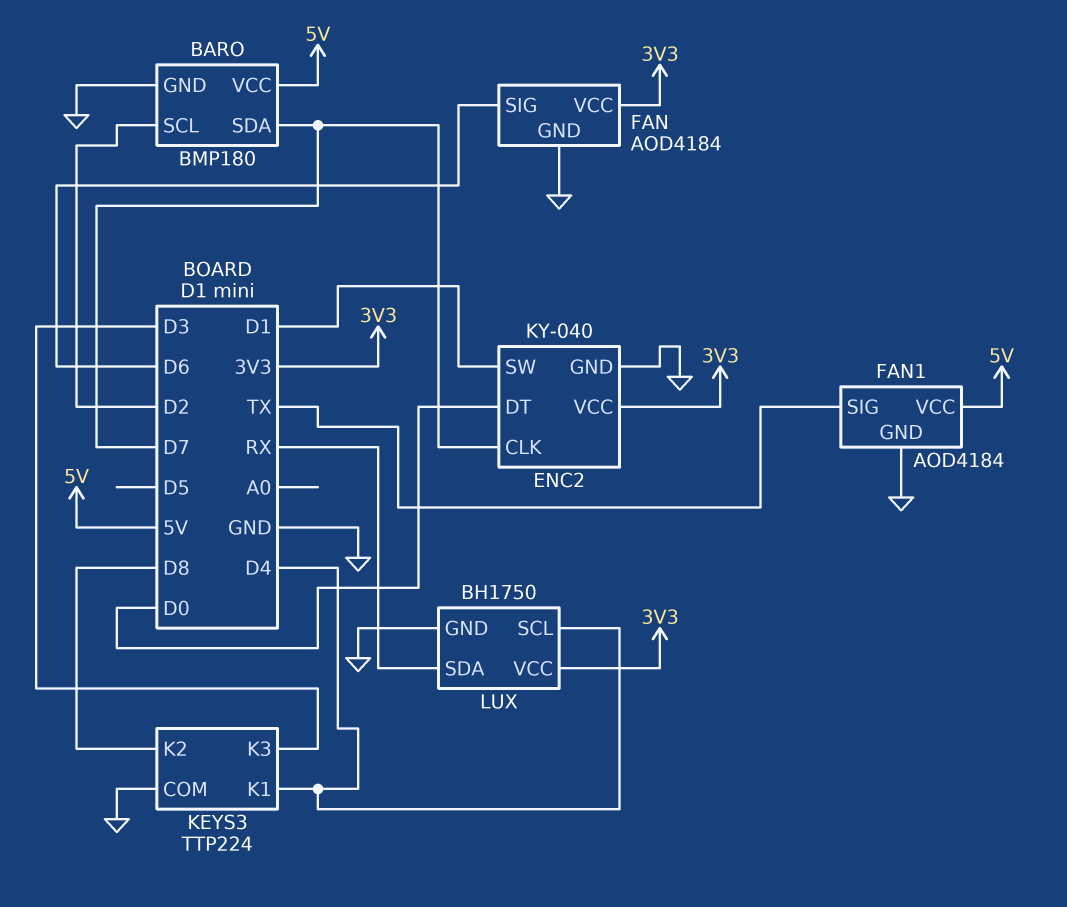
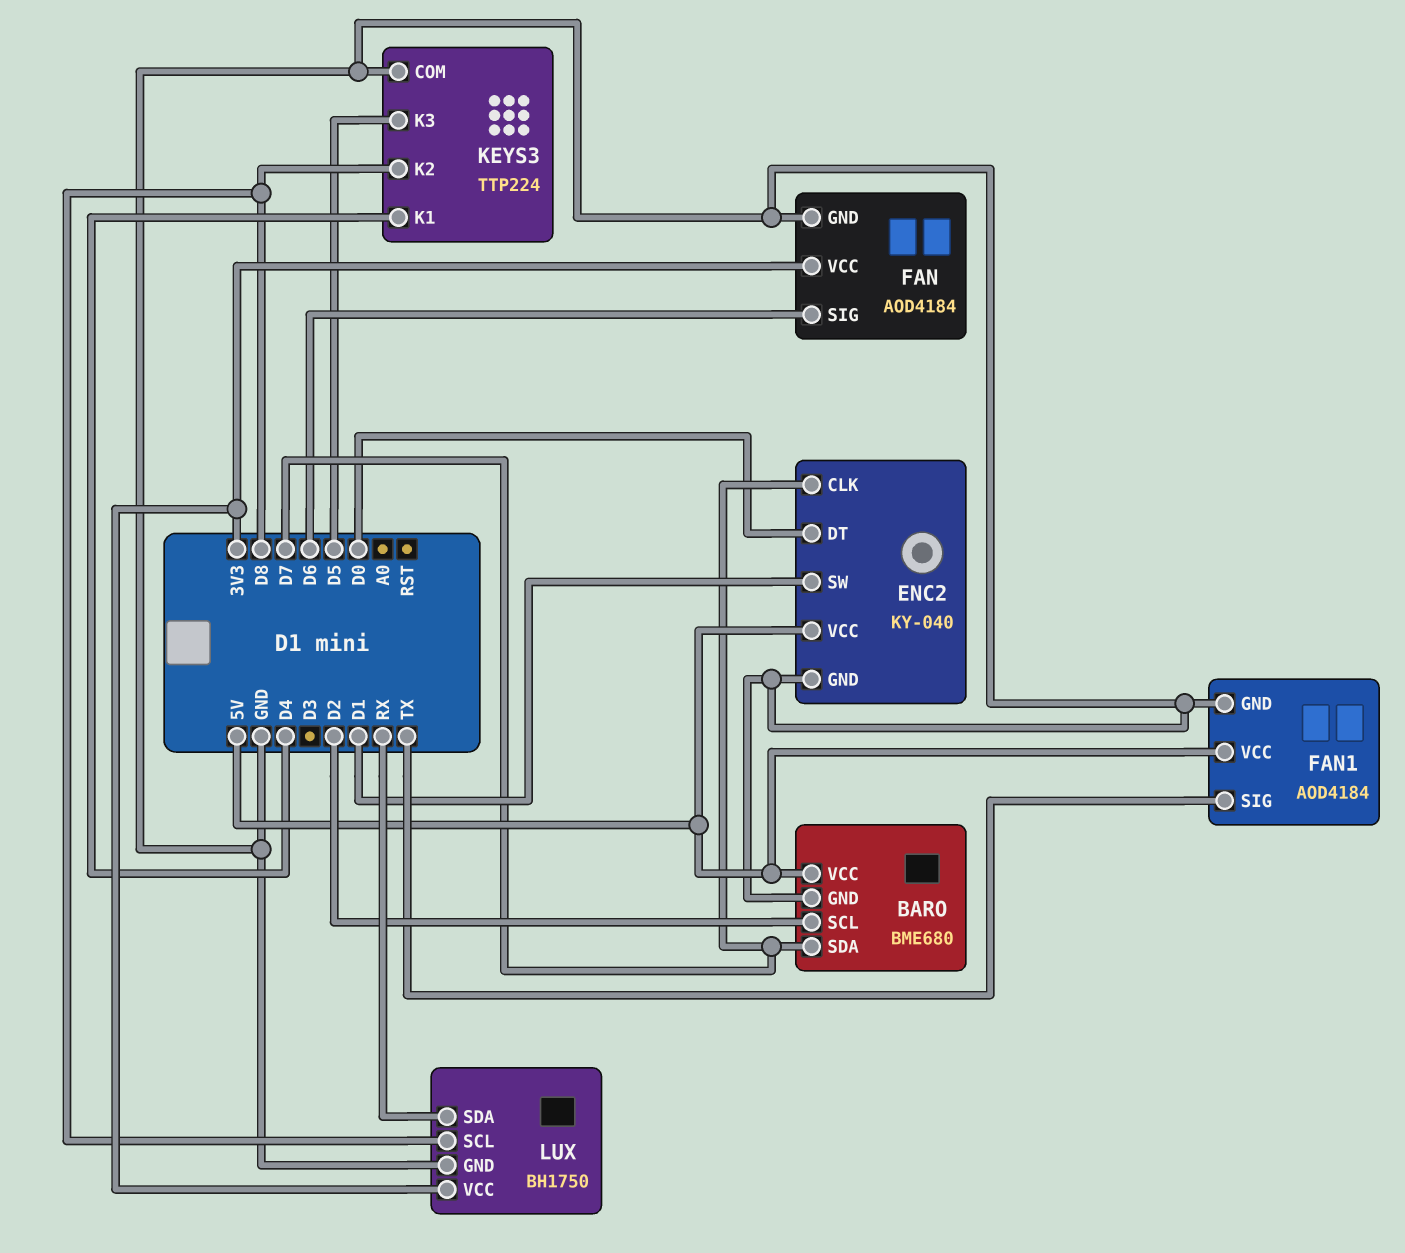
BARO: BMP180 -> BME680
ENC2 pin VCC: 3V3 -> 5V
KEYS3 pin K3: D3 -> D5
LUX pin SCL: D4 -> D8

